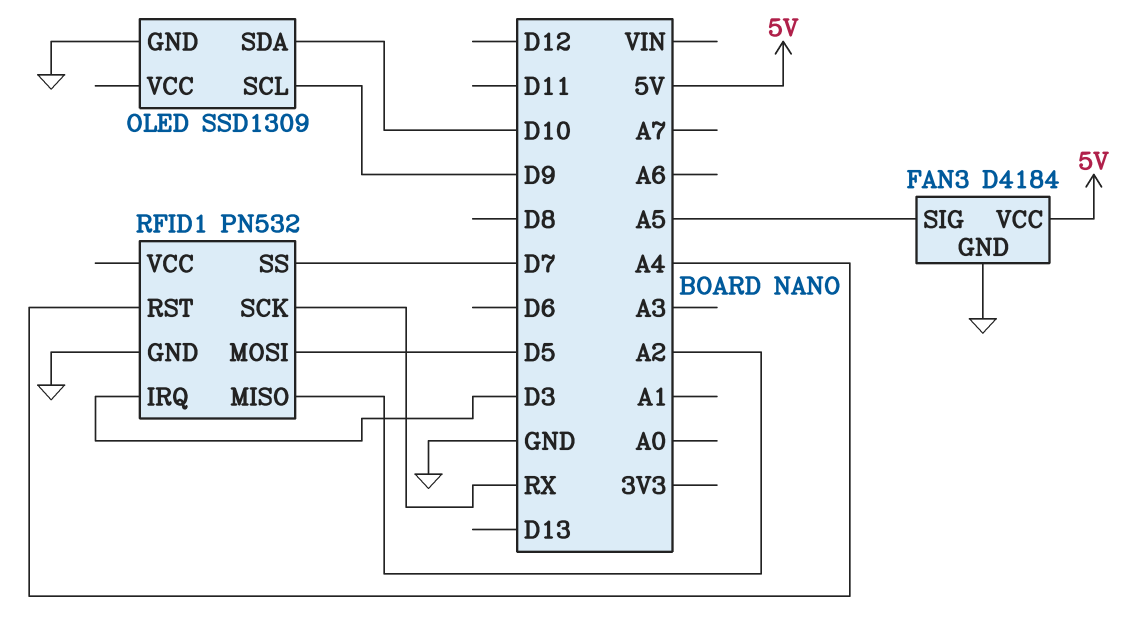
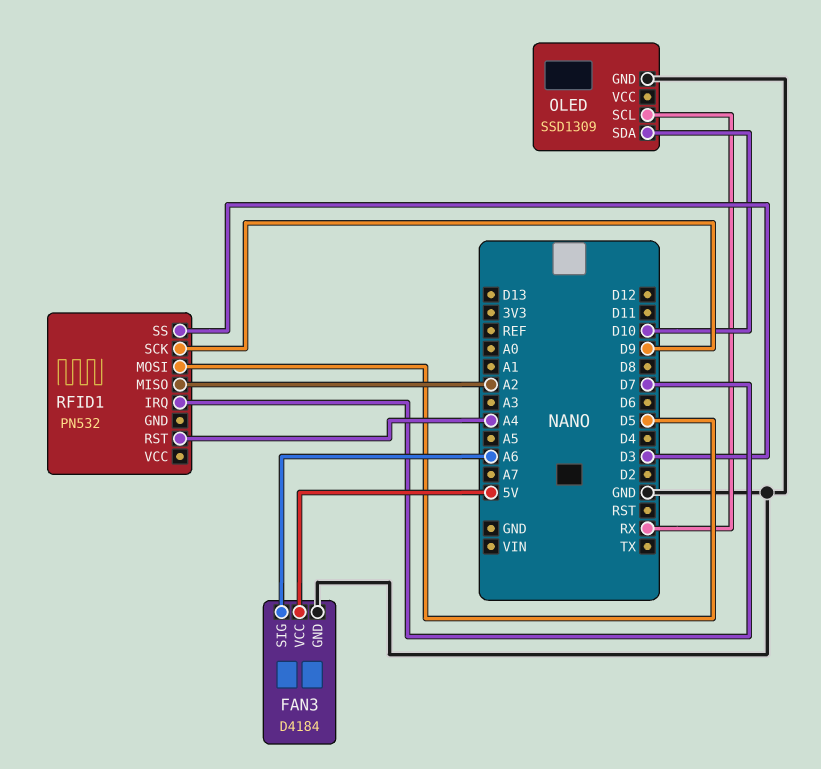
FAN3 pin SIG: A5 -> A6
OLED pin SCL: D9 -> RX
RFID1 pin GND: GND -> none
RFID1 pin IRQ: D3 -> D7
RFID1 pin SCK: RX -> D9
RFID1 pin SS: D7 -> D3

